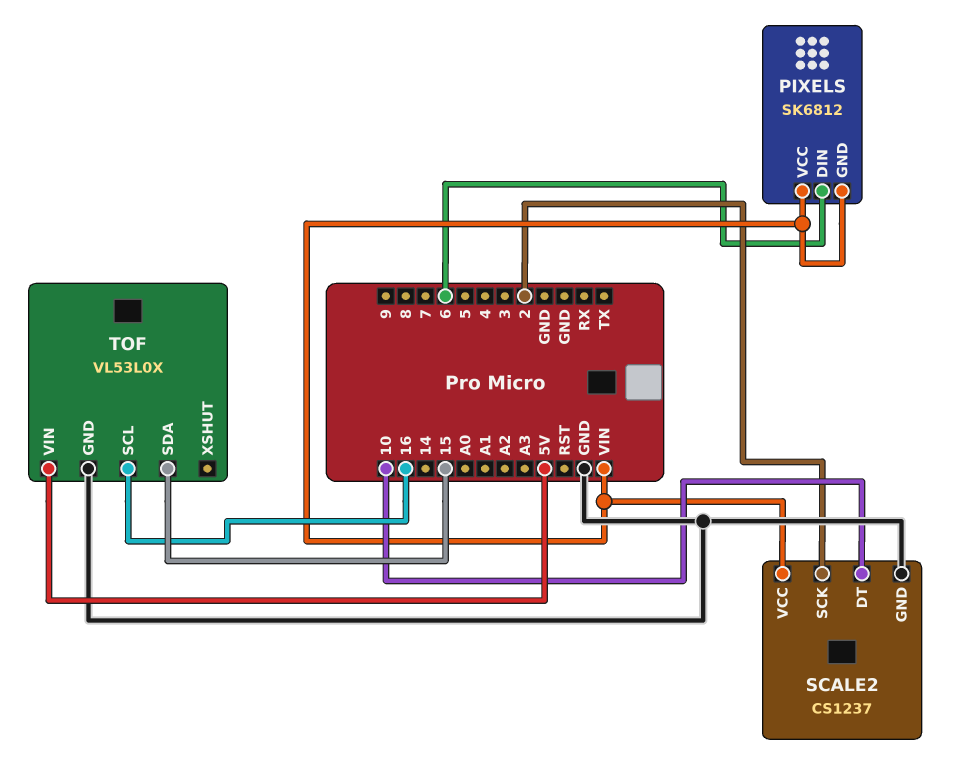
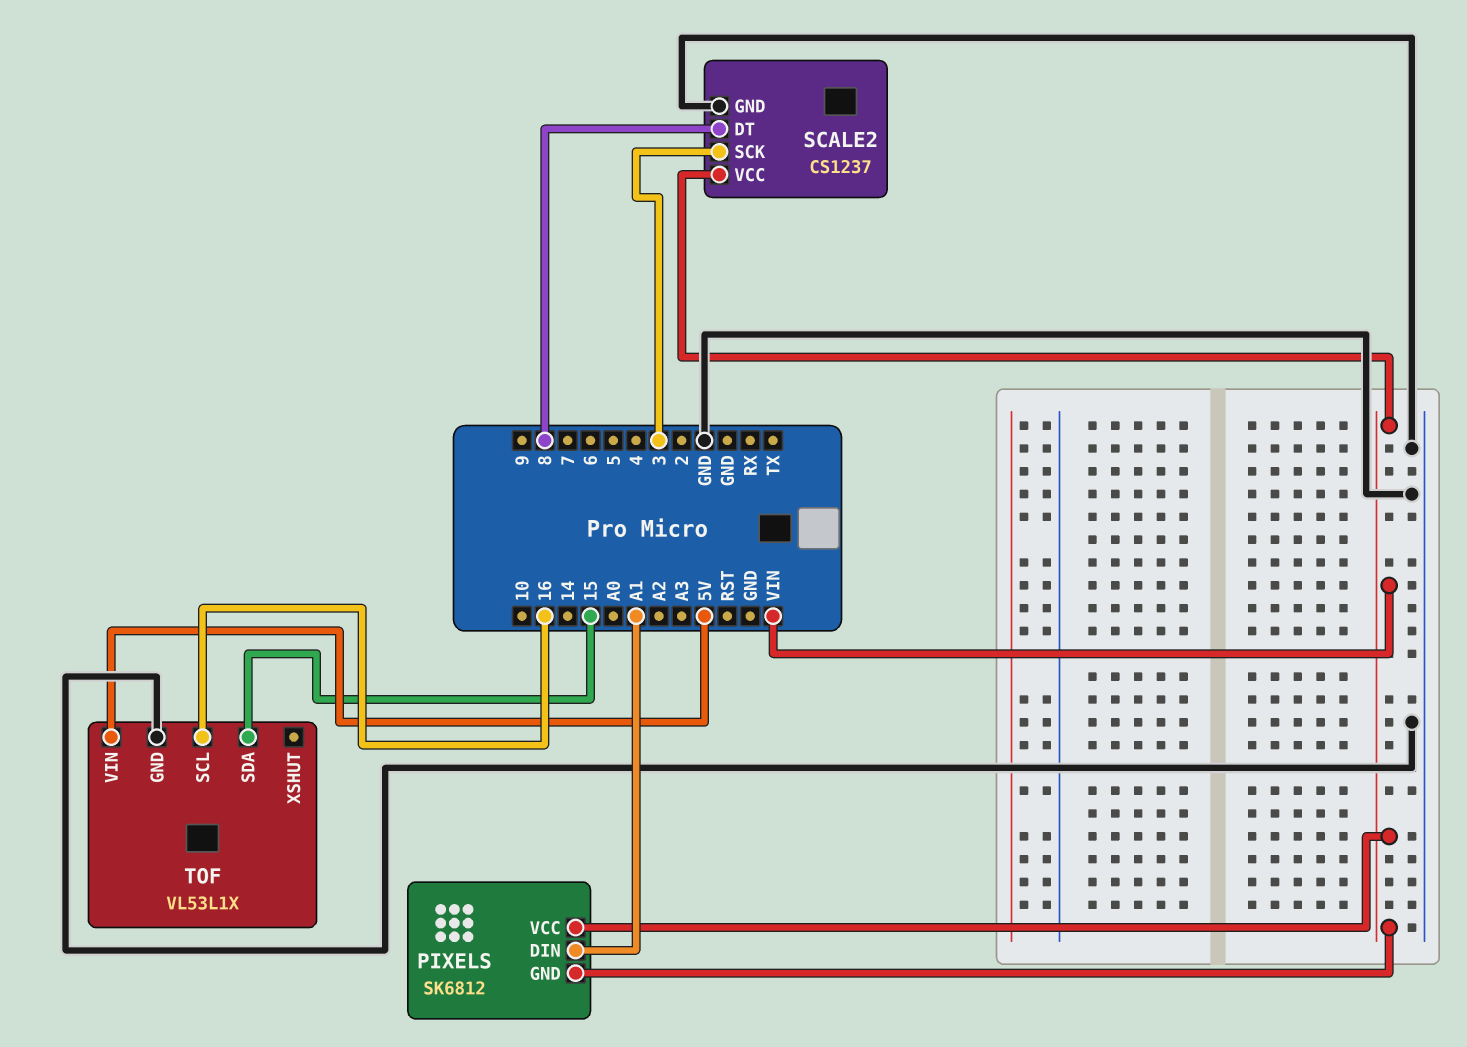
PIXELS pin DIN: 6 -> A1
SCALE2 pin DT: 10 -> 8
SCALE2 pin SCK: 2 -> 3
TOF: VL53L0X -> VL53L1X

